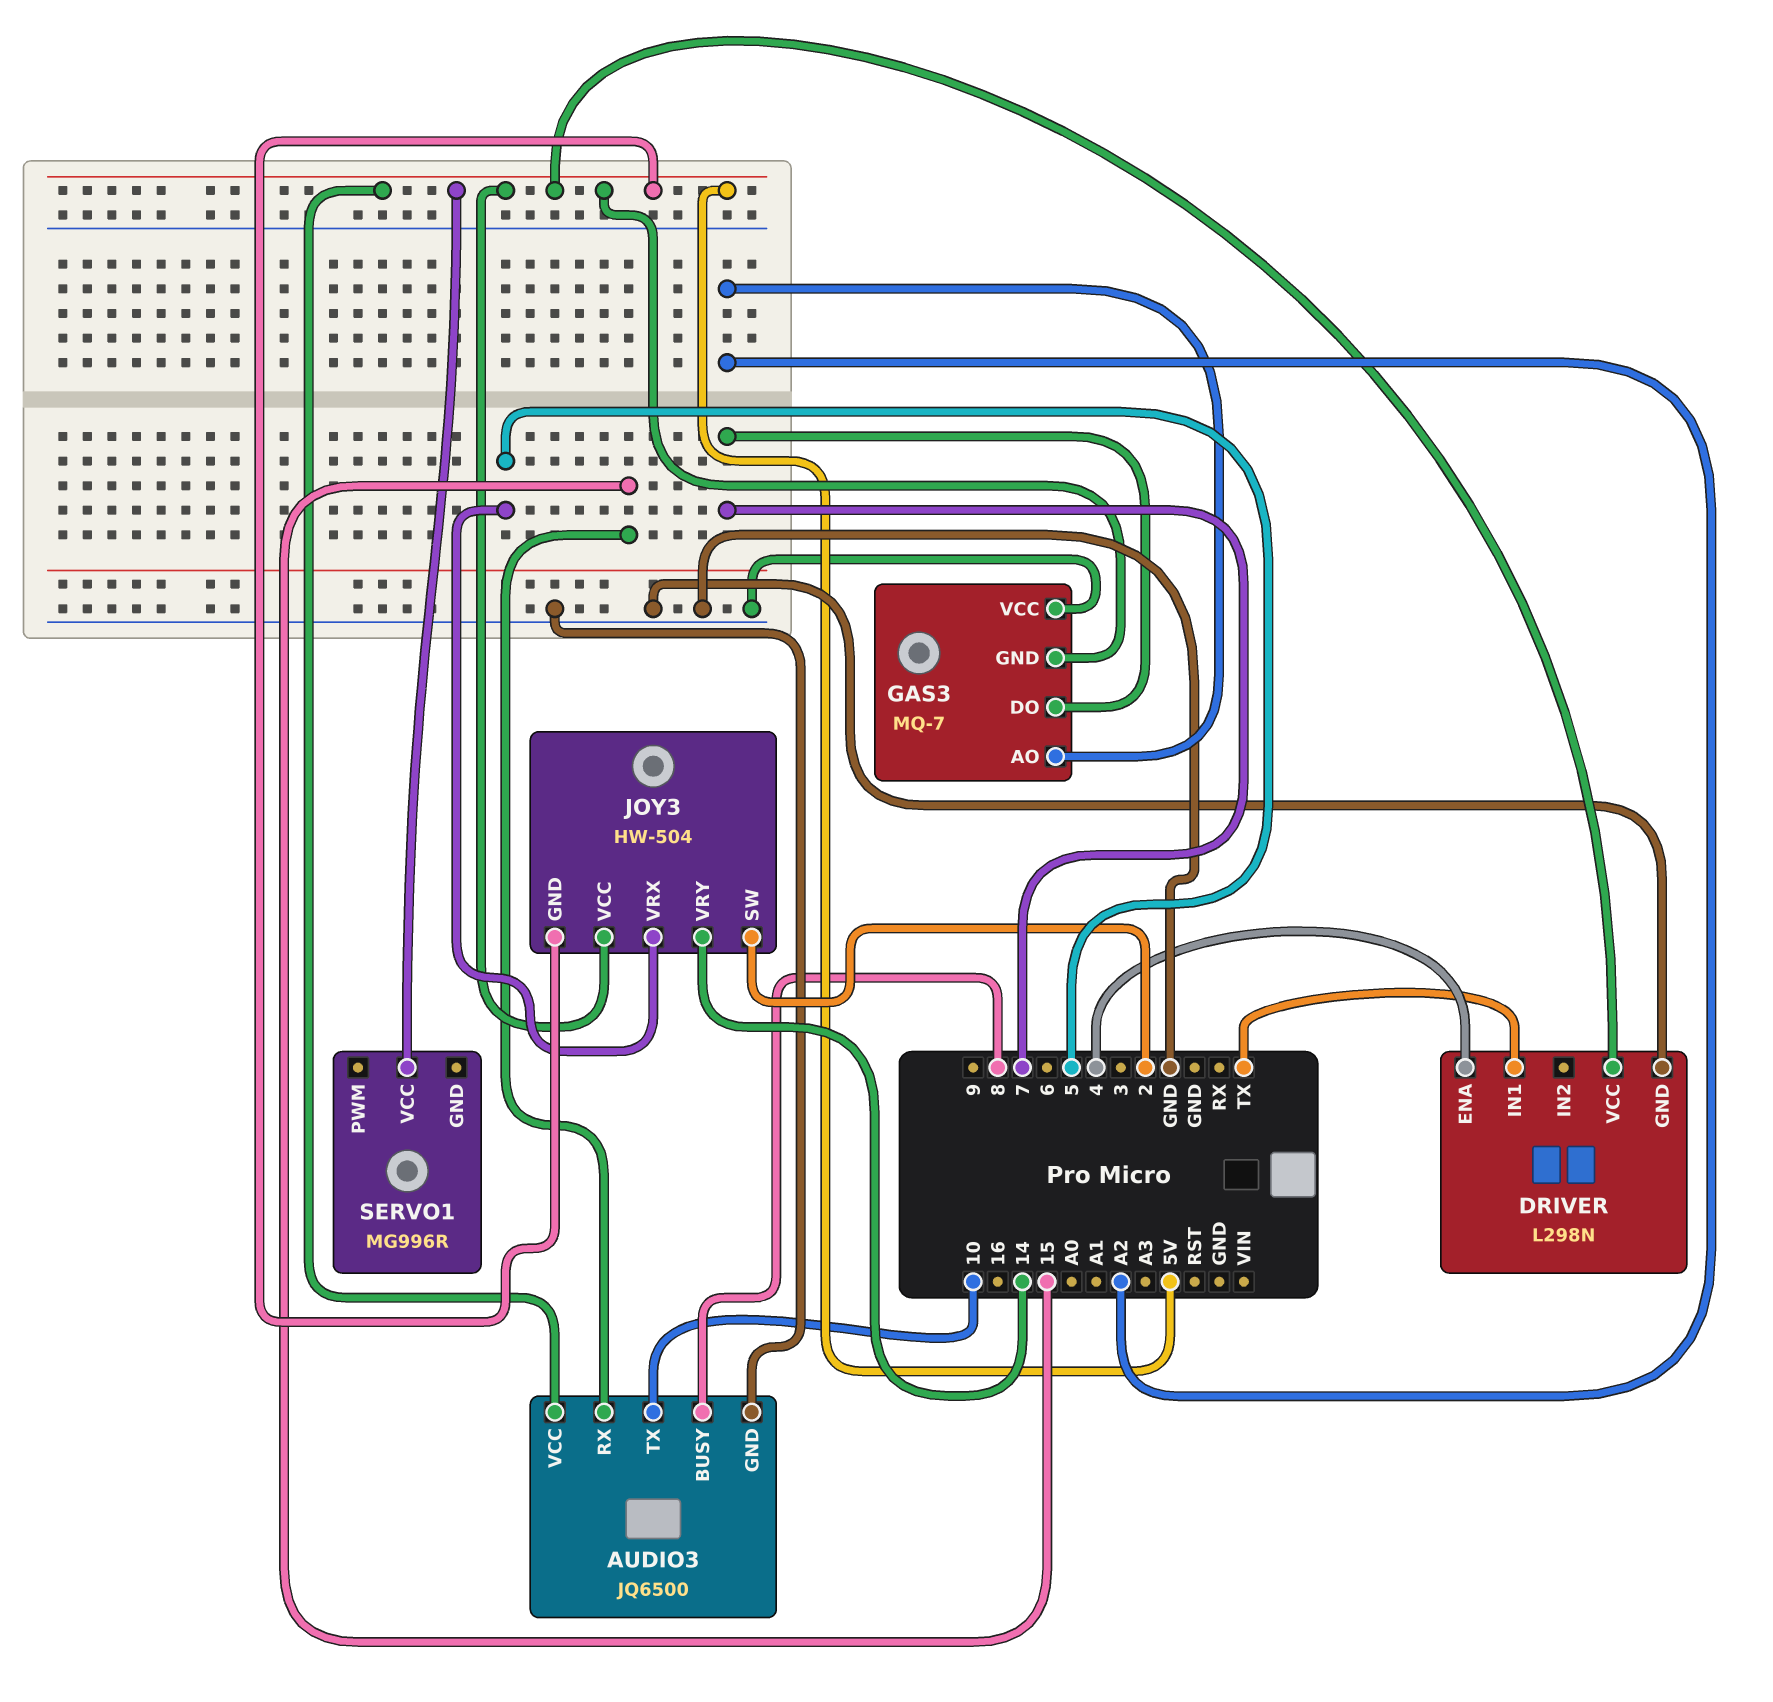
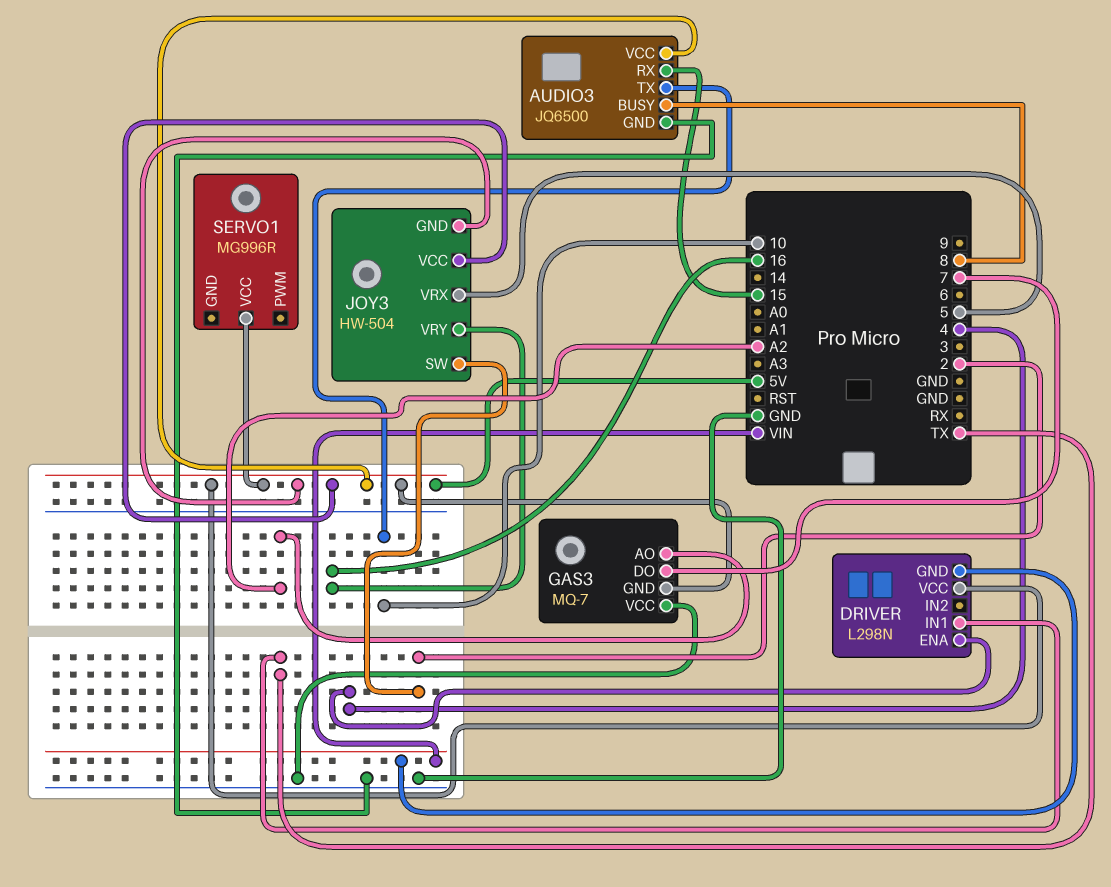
DRIVER pin GND: GND -> VIN
JOY3 pin VRY: 14 -> 16

